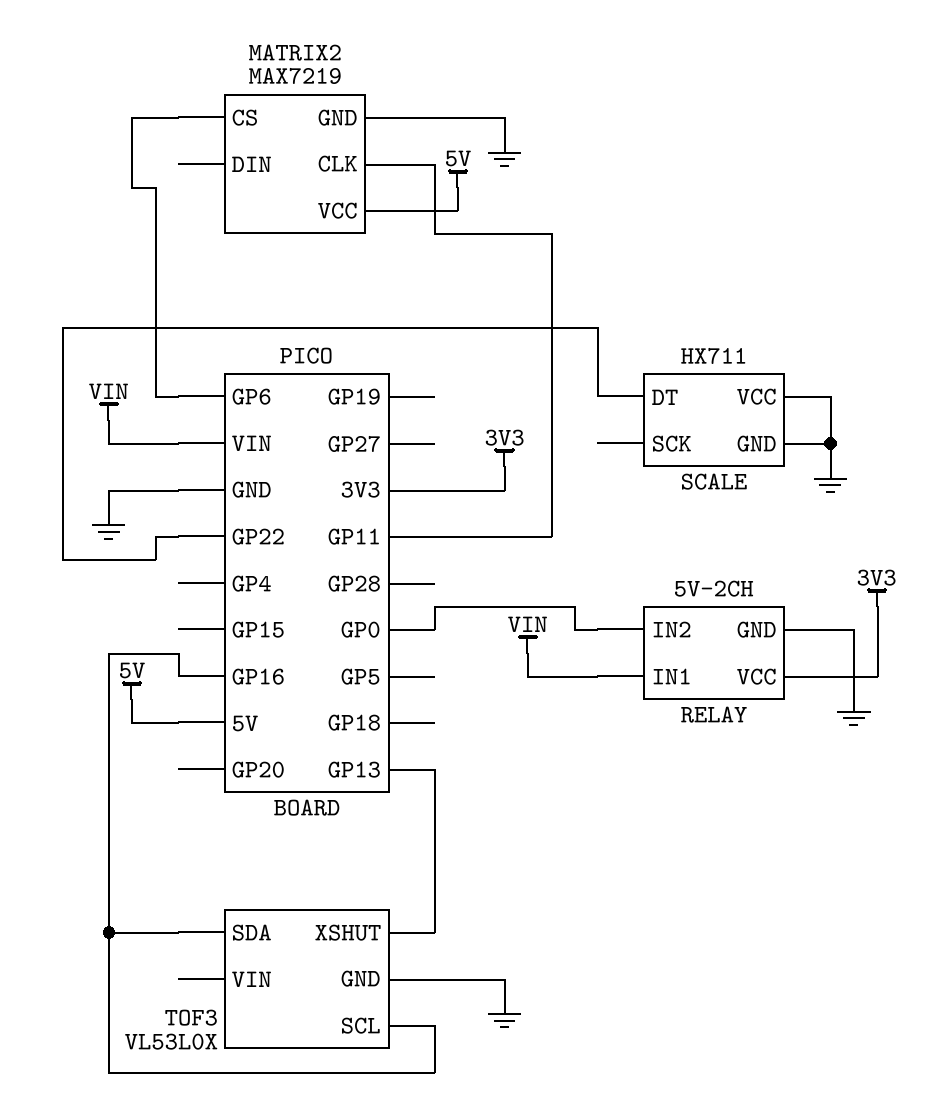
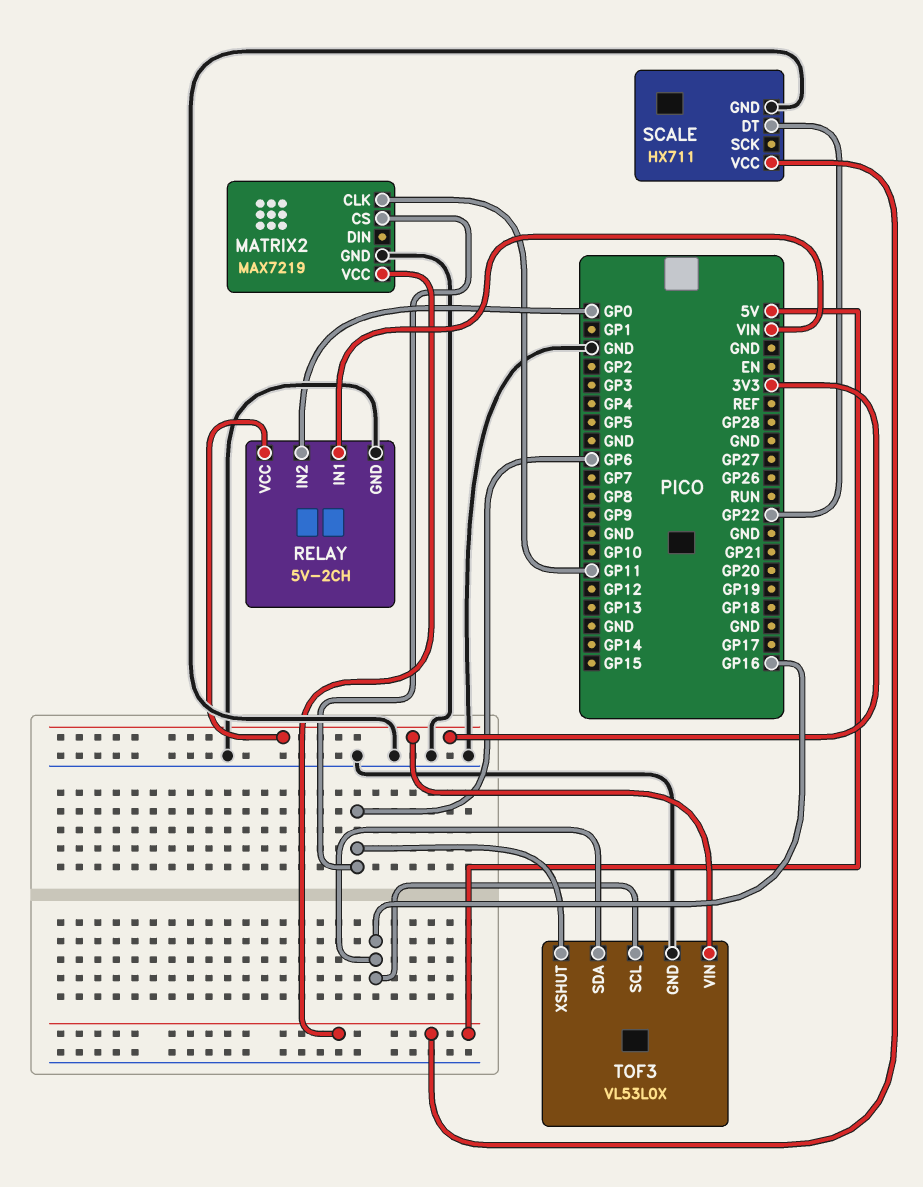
SCALE pin VCC: GND -> 5V
TOF3 pin VIN: none -> 3V3
TOF3 pin XSHUT: GP13 -> GP6

